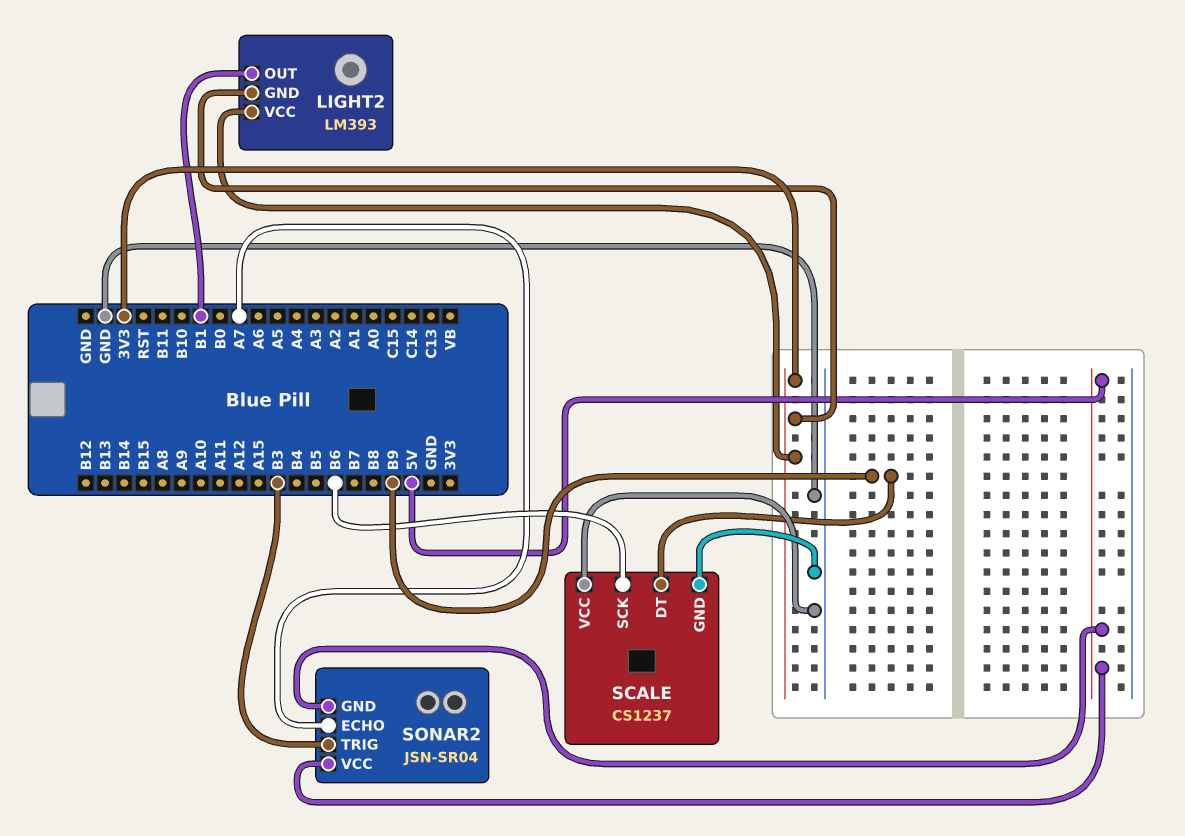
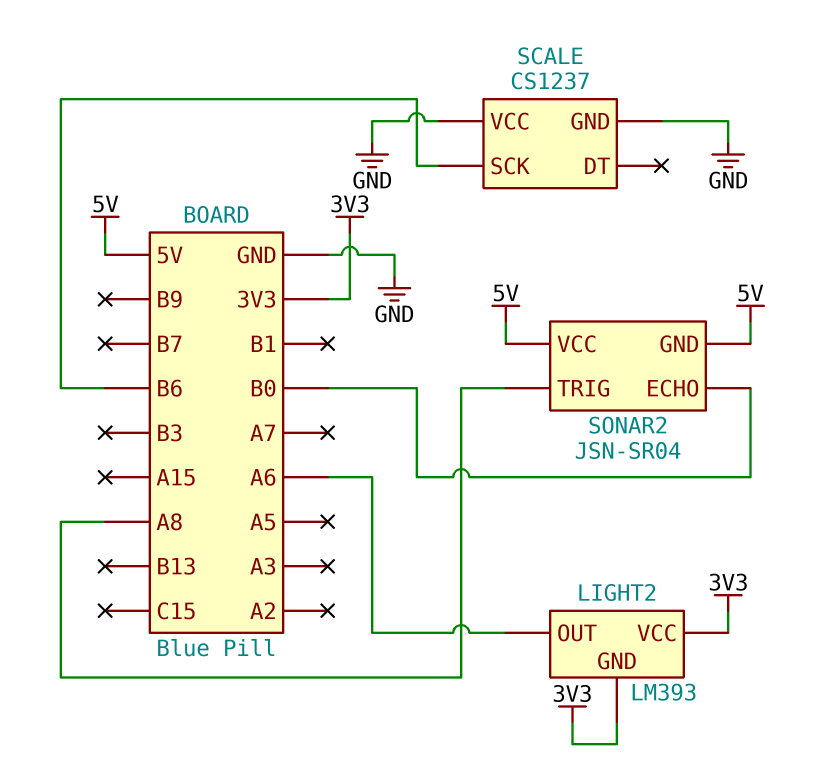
LIGHT2 pin OUT: B1 -> A6
SCALE pin DT: B9 -> none
SONAR2 pin ECHO: A7 -> B0
SONAR2 pin TRIG: B3 -> A8

